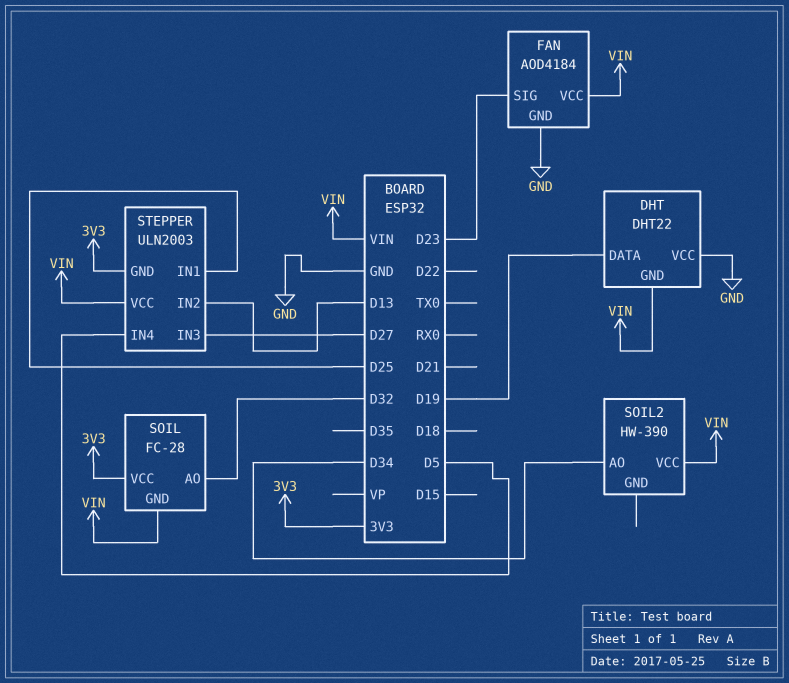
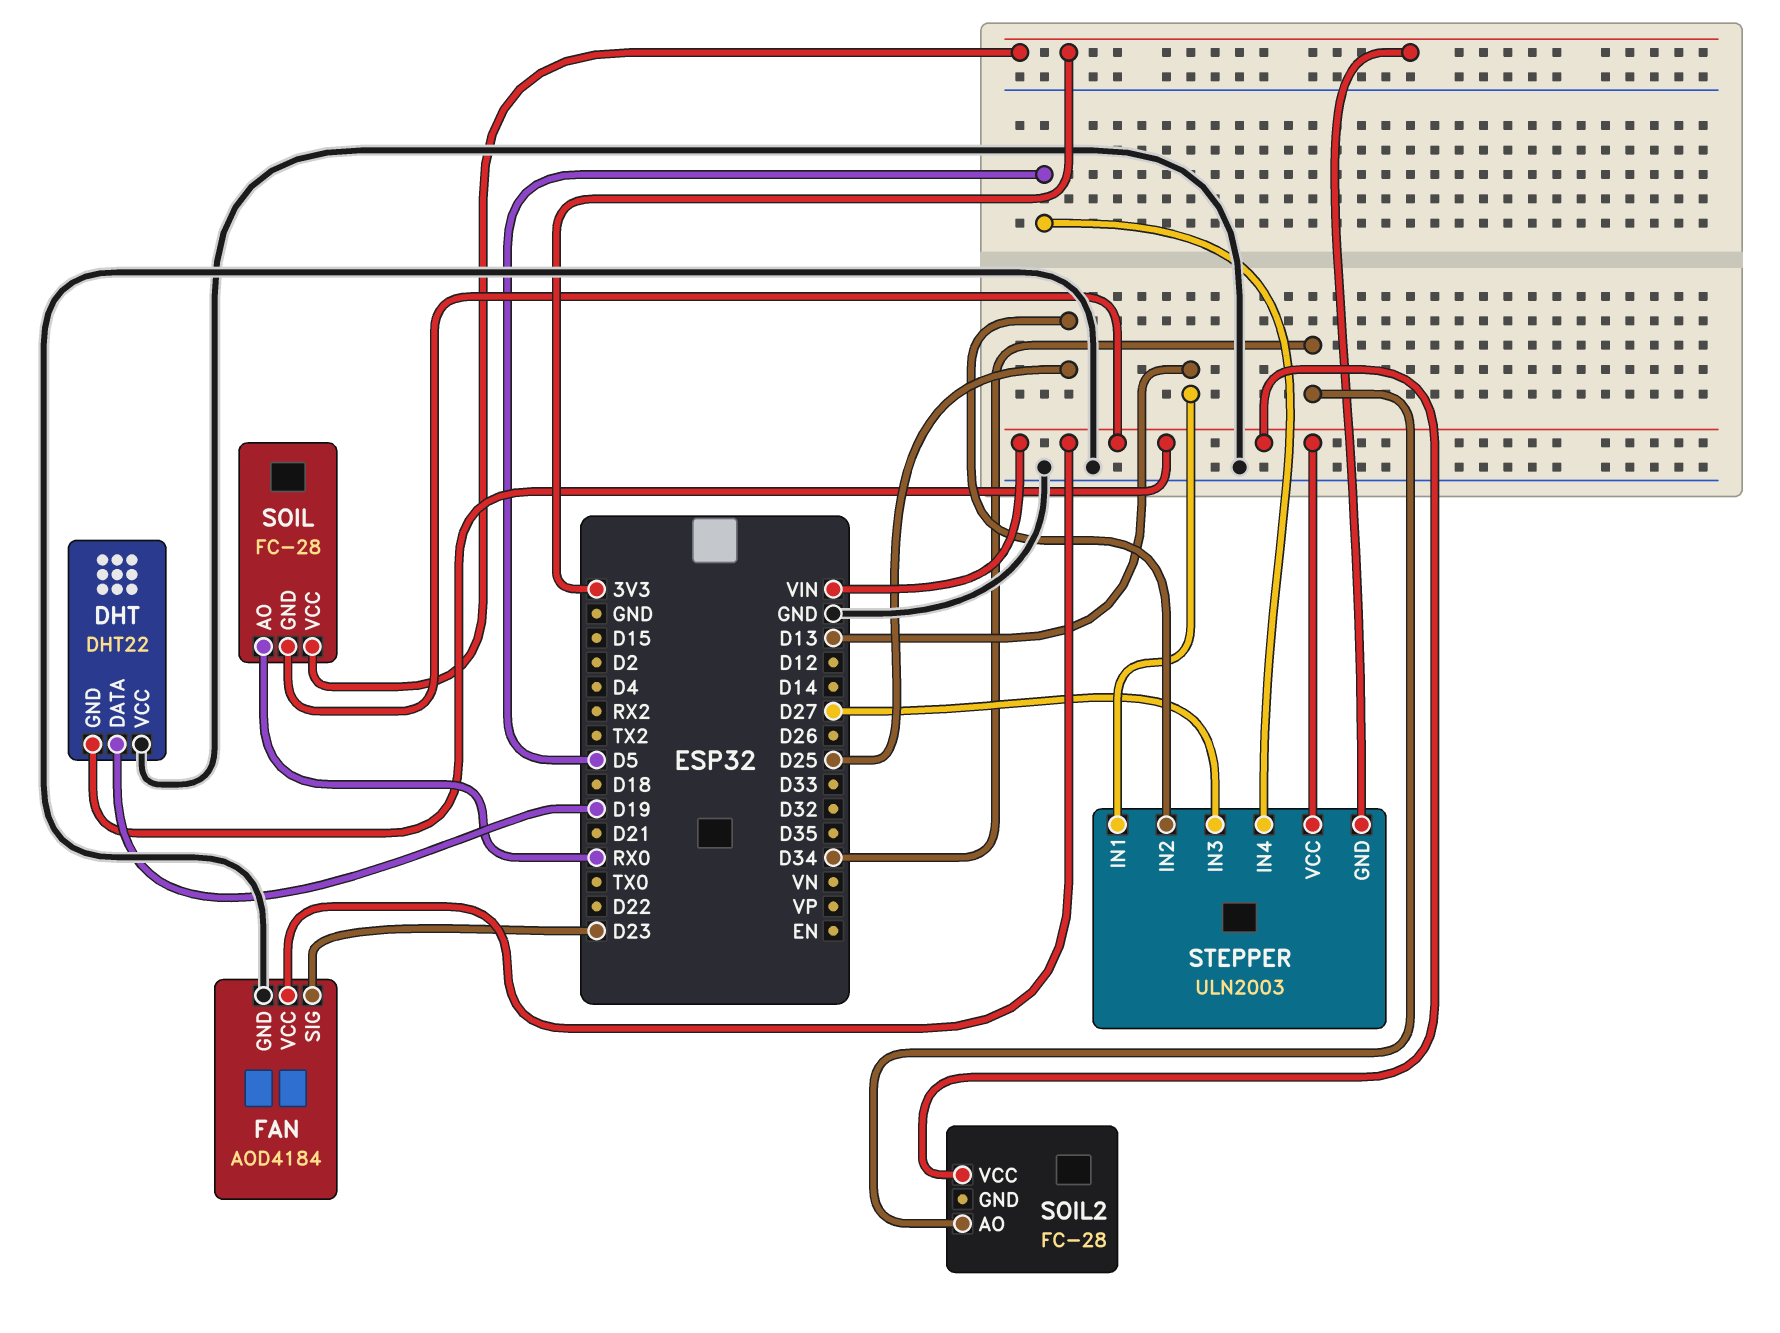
SOIL pin AO: D32 -> RX0
SOIL2: HW-390 -> FC-28
STEPPER pin IN1: D25 -> D13
STEPPER pin IN2: D13 -> D25

